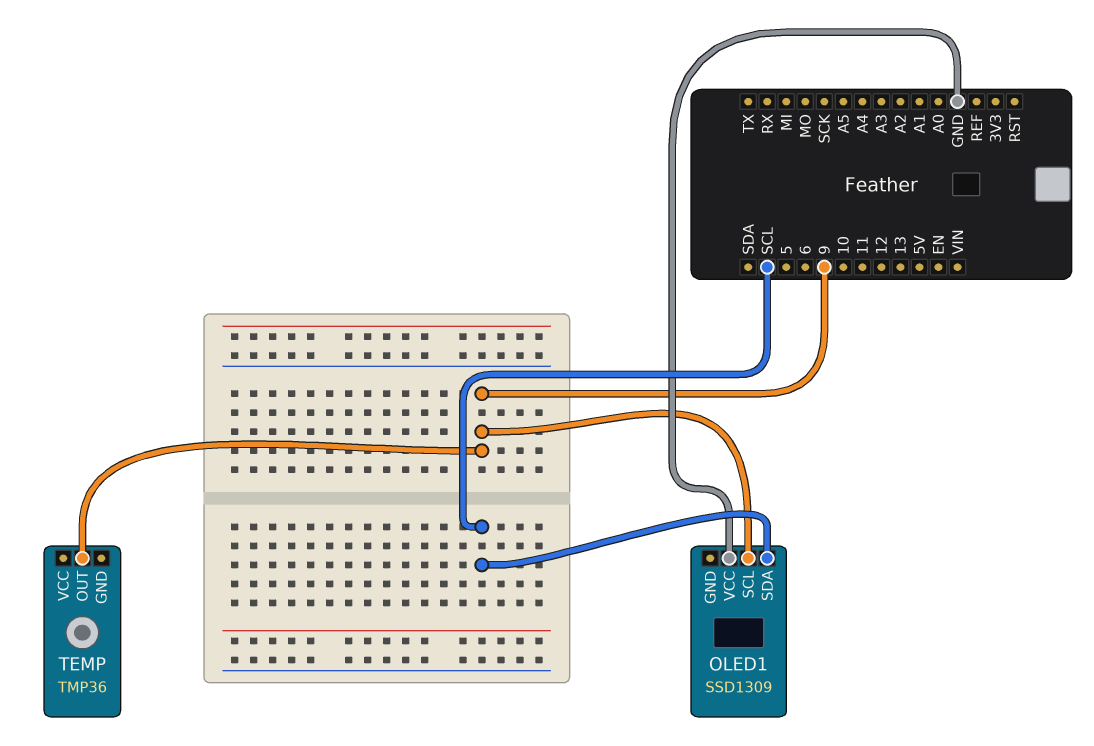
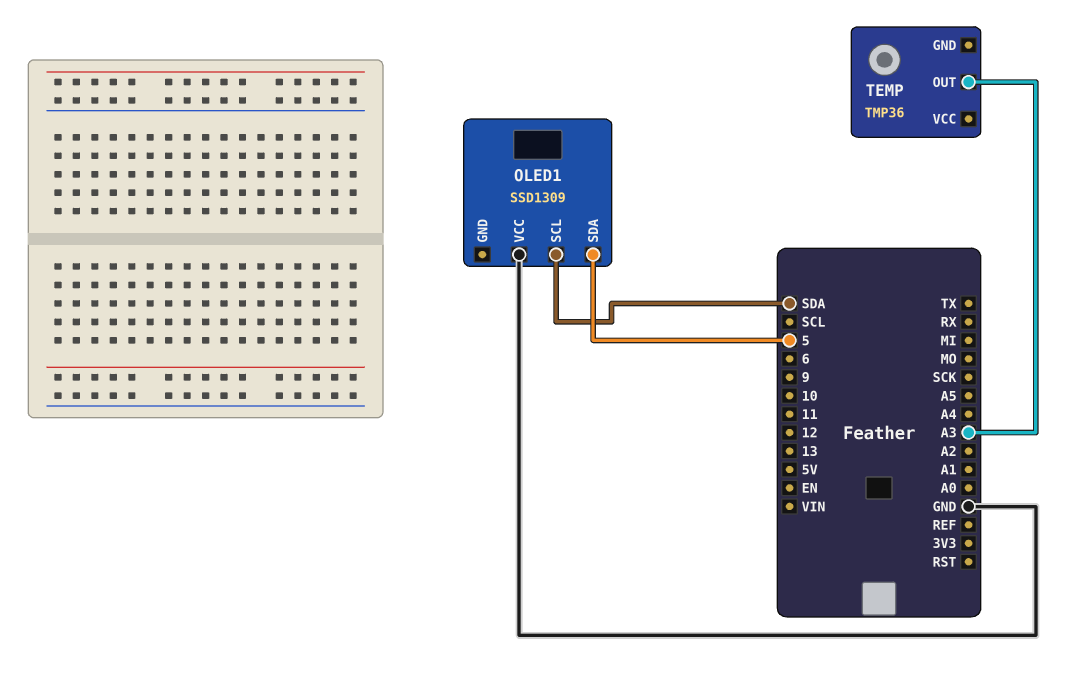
OLED1 pin SCL: 9 -> SDA
OLED1 pin SDA: SCL -> 5
TEMP pin OUT: 9 -> A3

